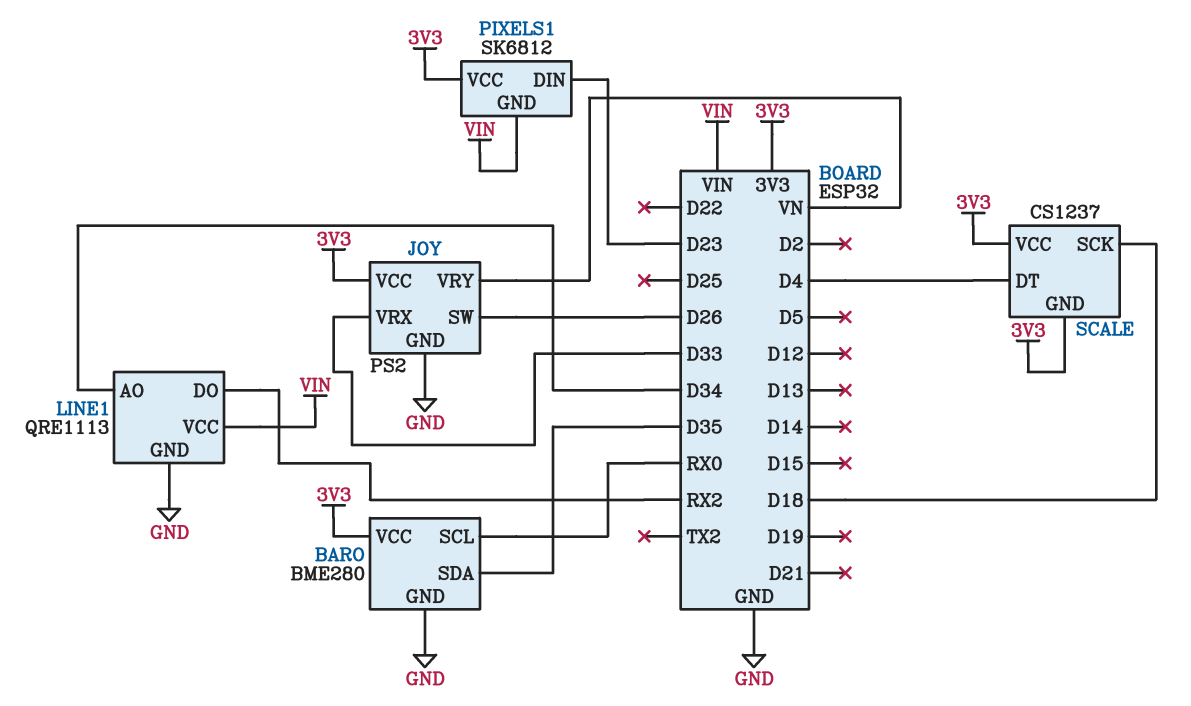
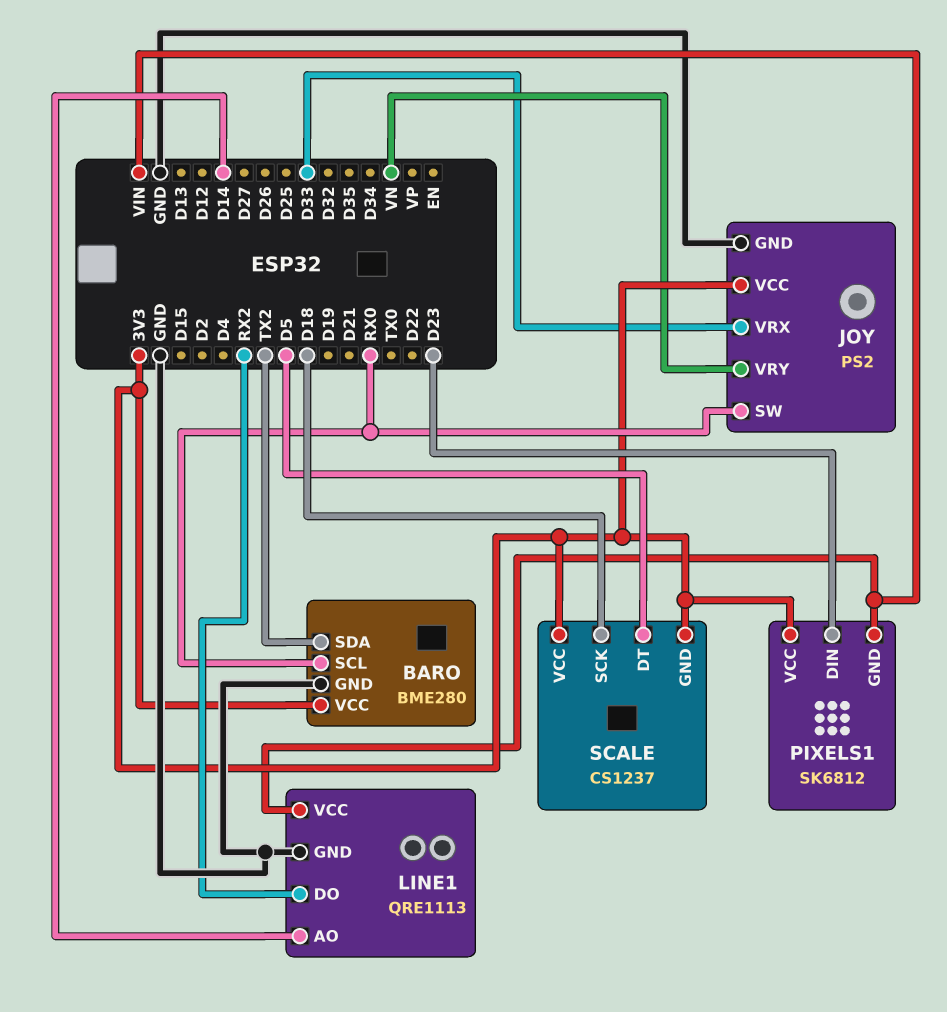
BARO pin SDA: D35 -> TX2
JOY pin SW: D26 -> RX0
LINE1 pin AO: D34 -> D14
SCALE pin DT: D4 -> D5

